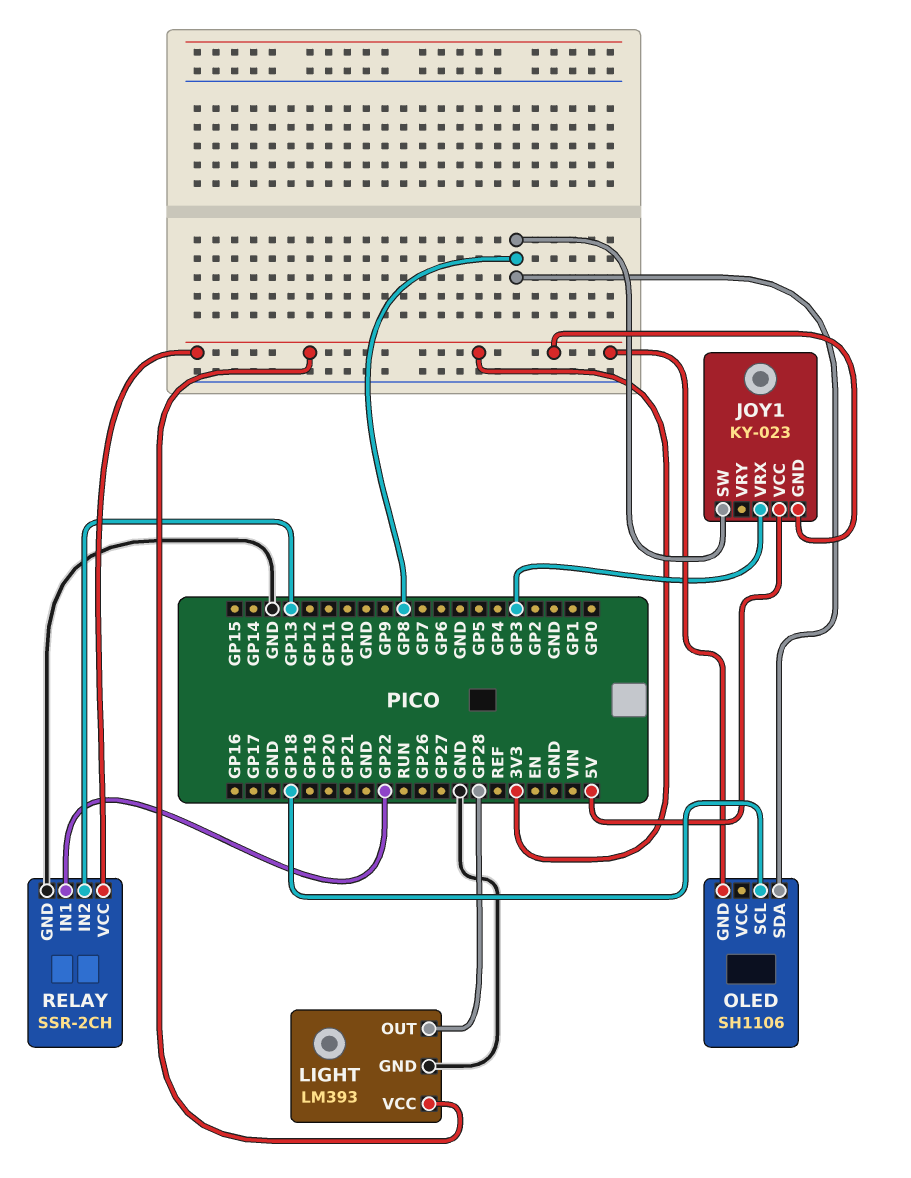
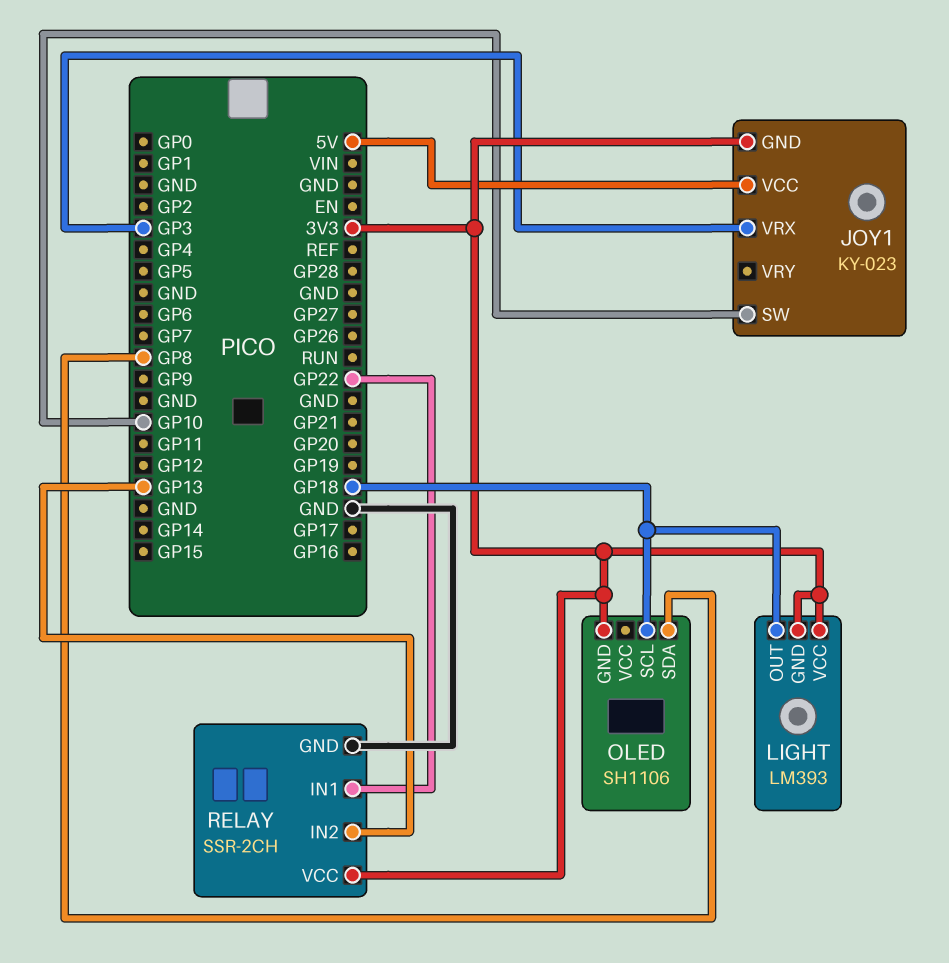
JOY1 pin SW: GP8 -> GP10
LIGHT pin GND: GND -> 3V3
LIGHT pin OUT: GP28 -> GP18

